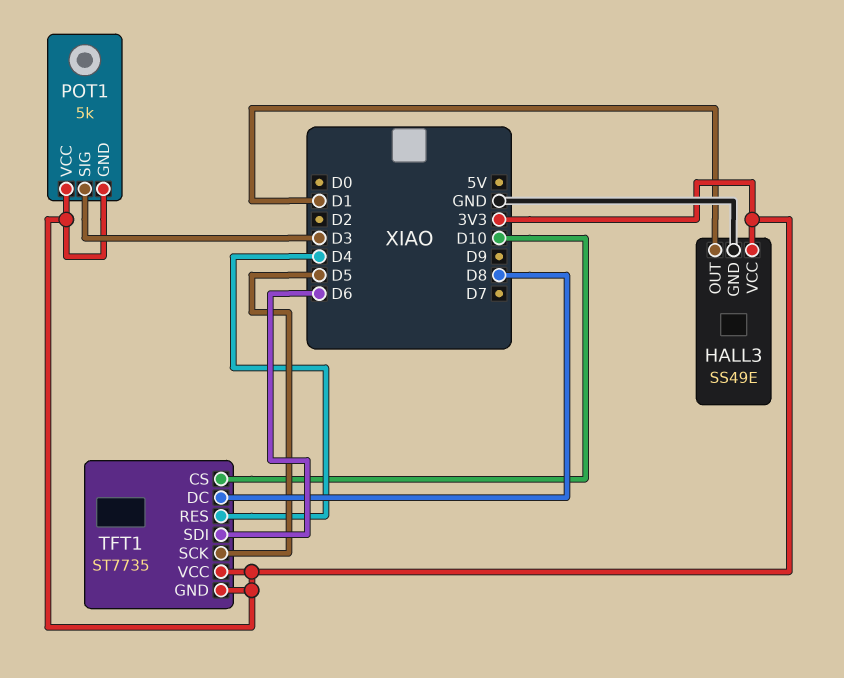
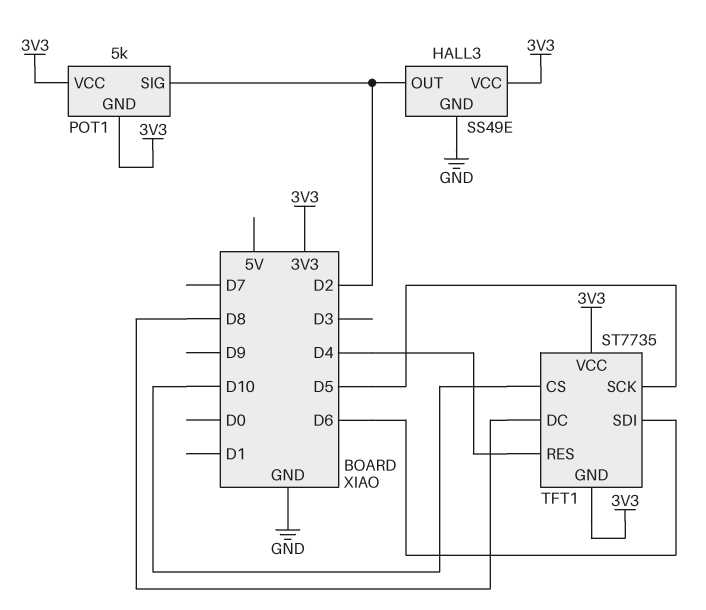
HALL3 pin OUT: D1 -> D2
POT1 pin SIG: D3 -> D2

